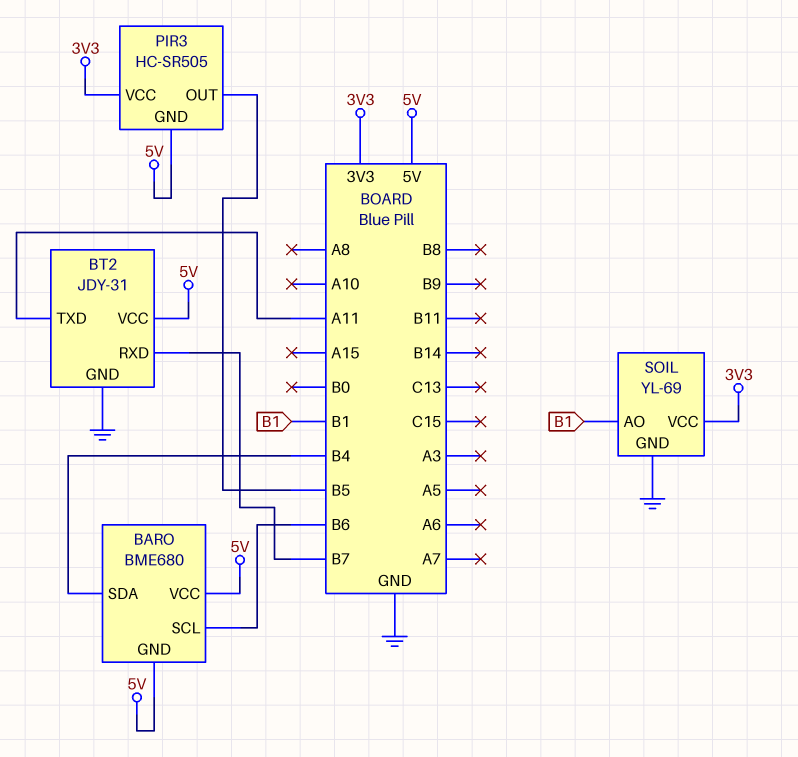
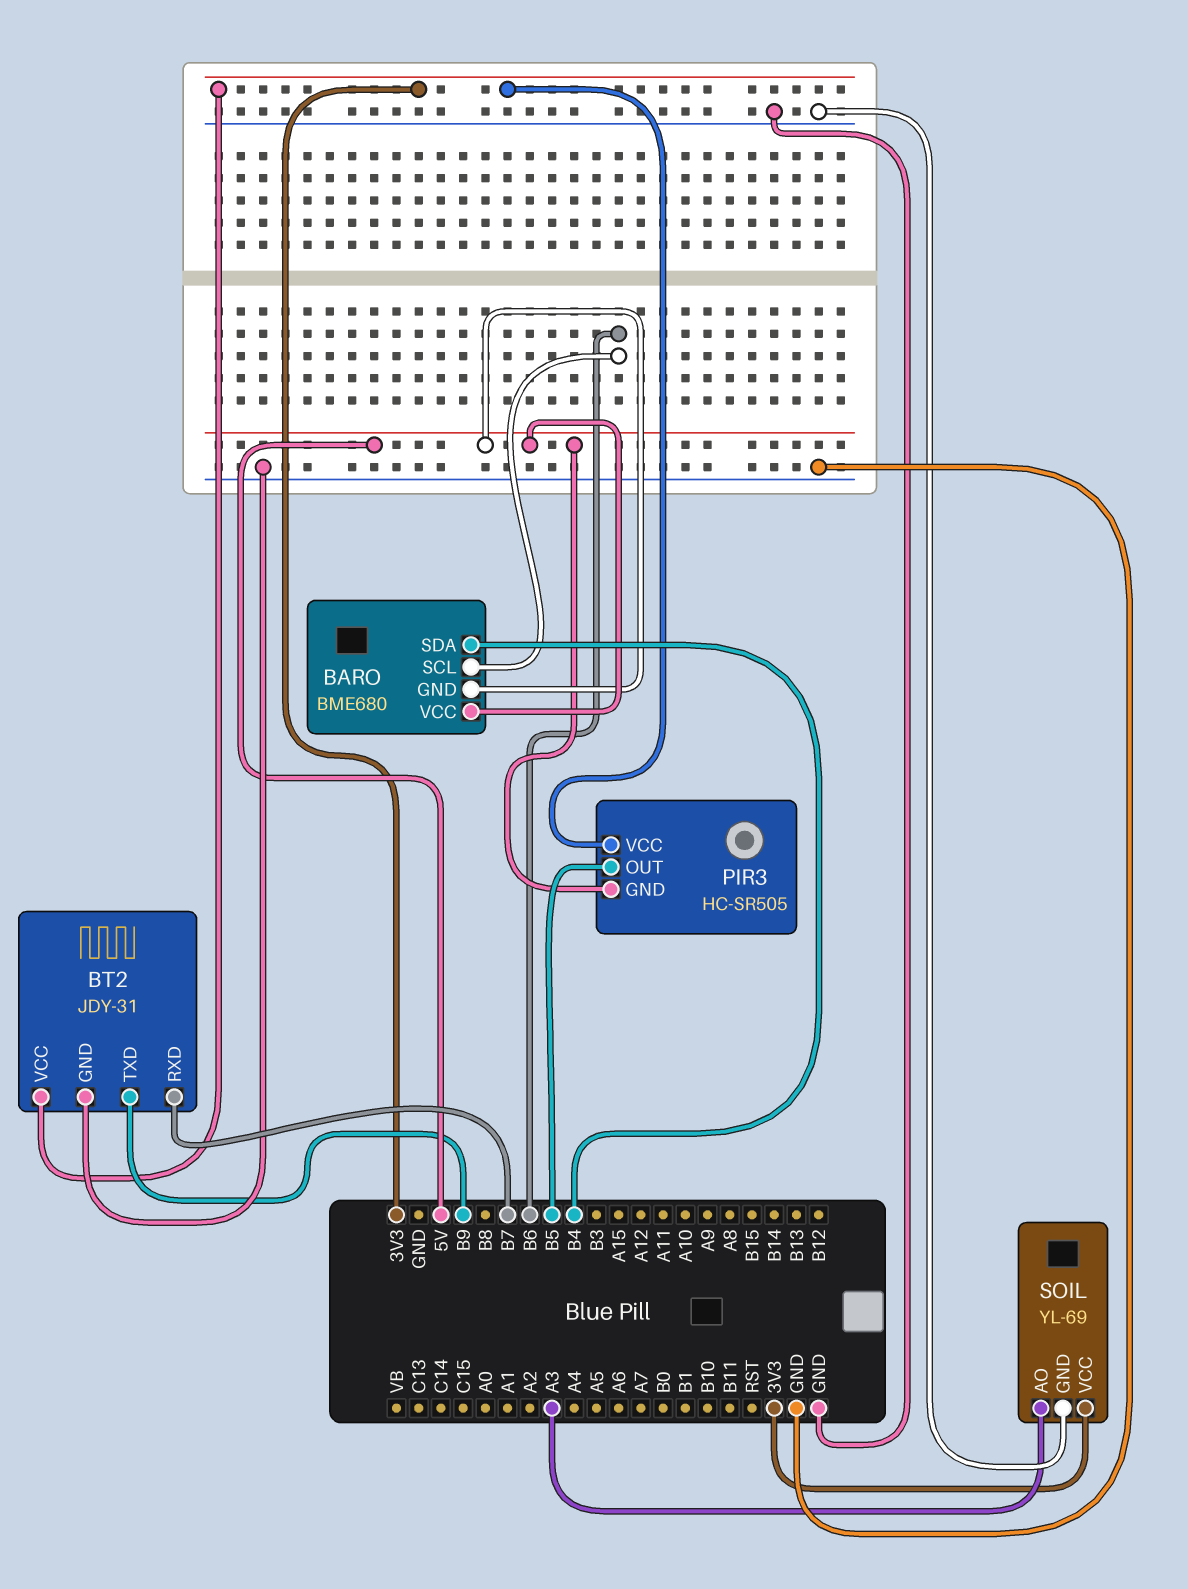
BT2 pin TXD: A11 -> B9
BT2 pin VCC: 5V -> 3V3
SOIL pin AO: B1 -> A3

